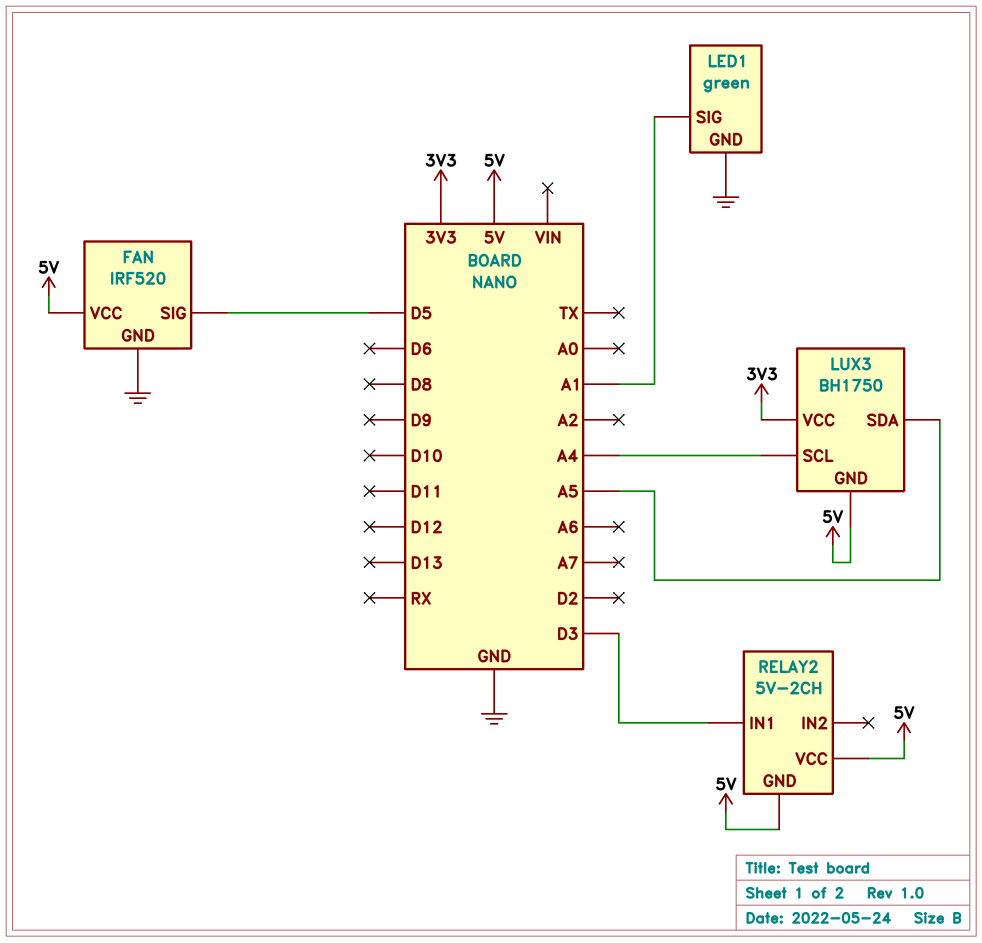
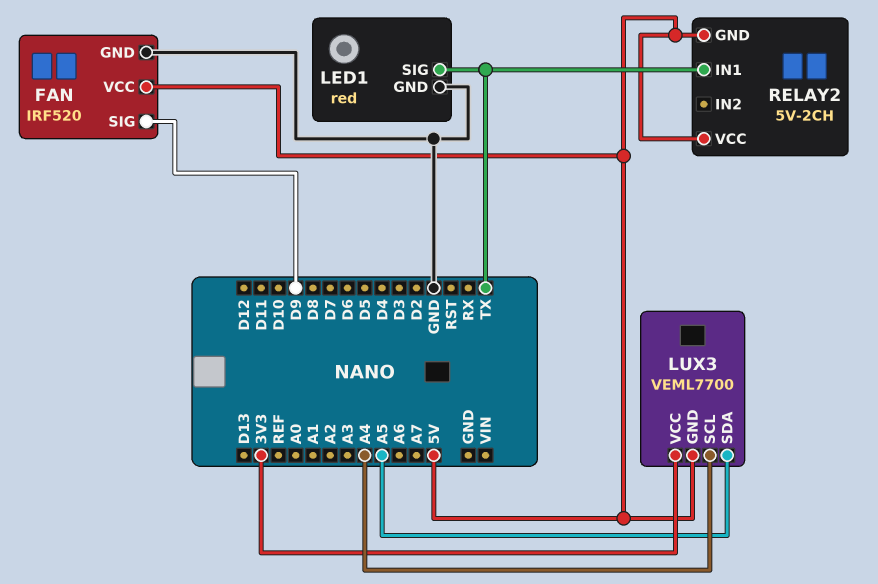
FAN pin SIG: D5 -> D9
LED1: green -> red
LED1 pin SIG: A1 -> TX
LUX3: BH1750 -> VEML7700
RELAY2 pin IN1: D3 -> TX

